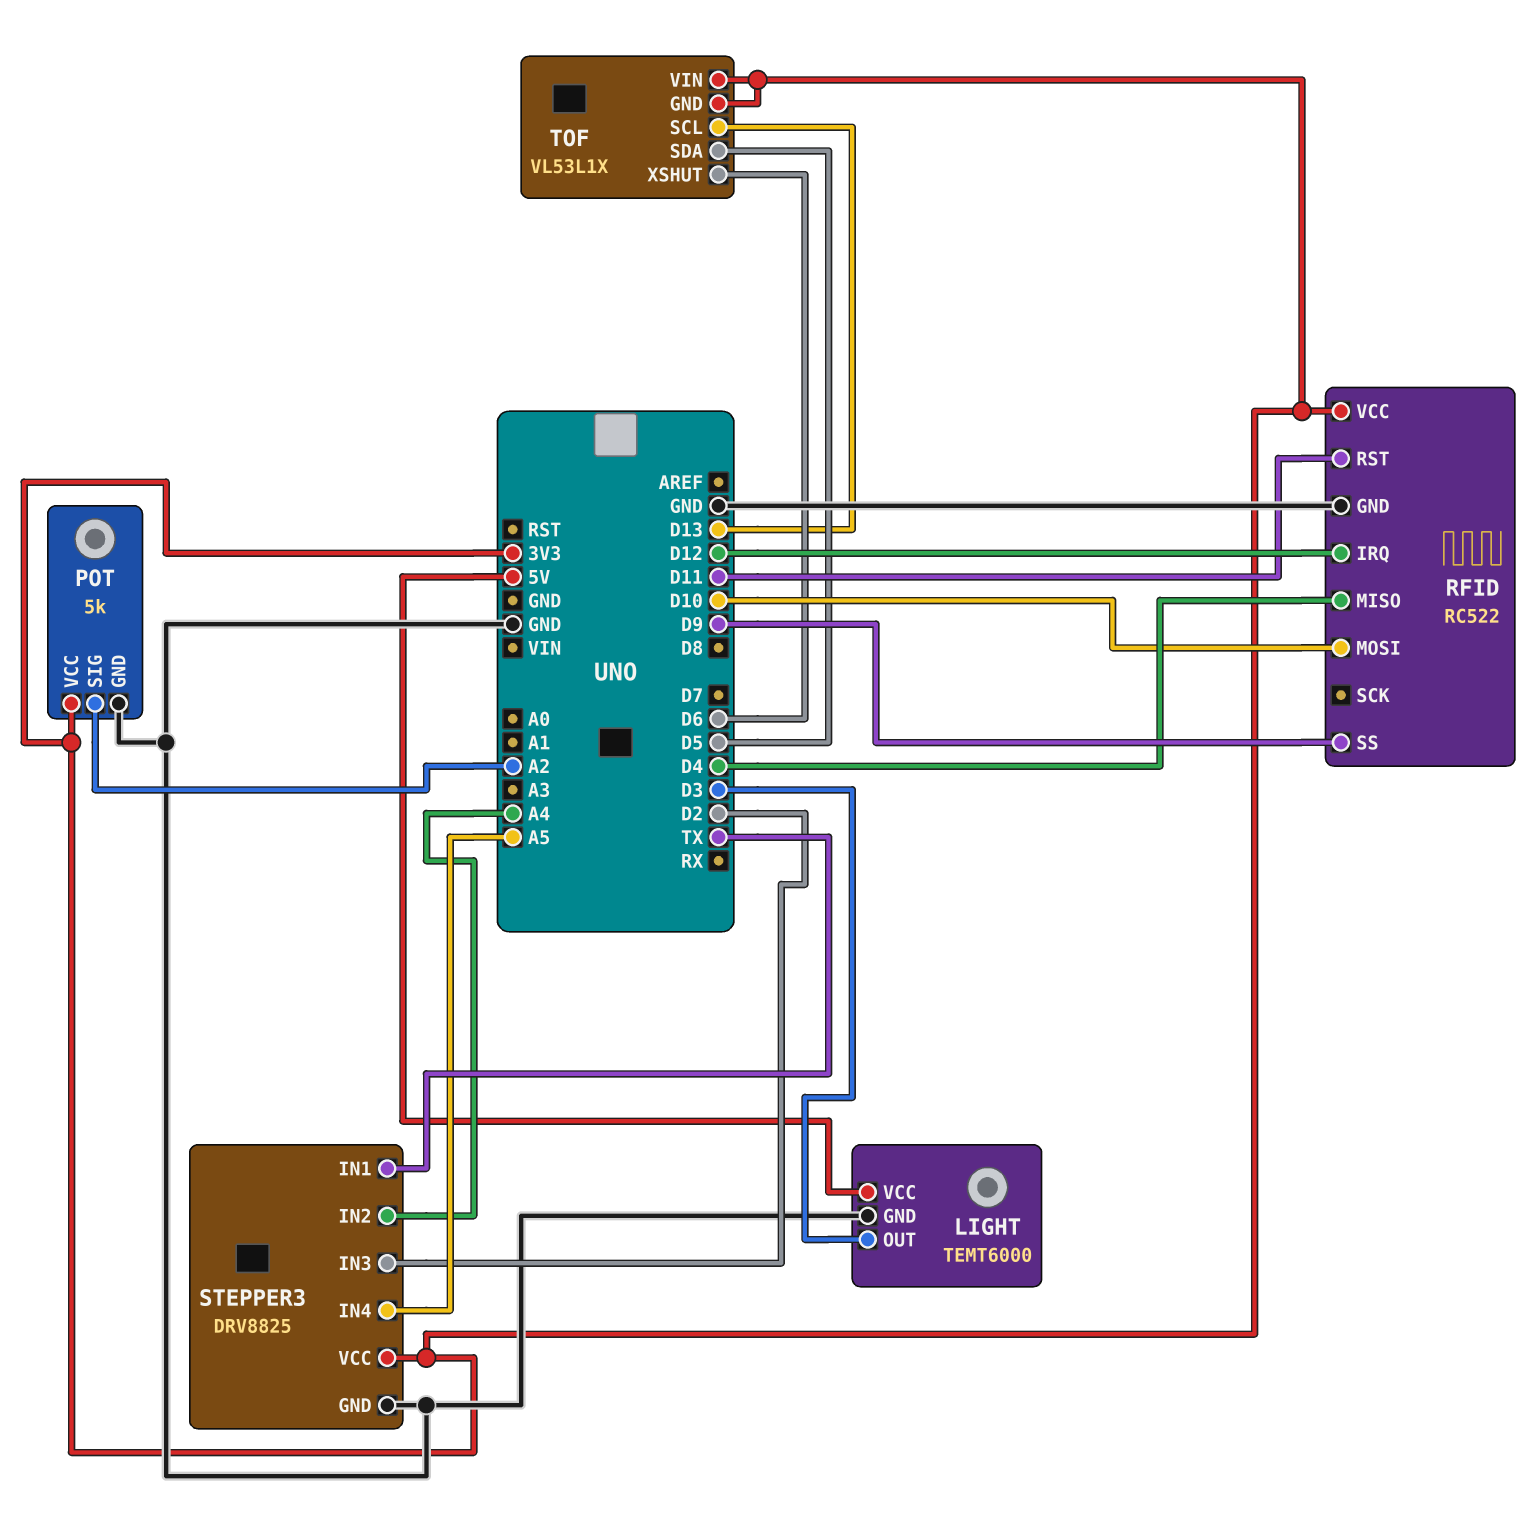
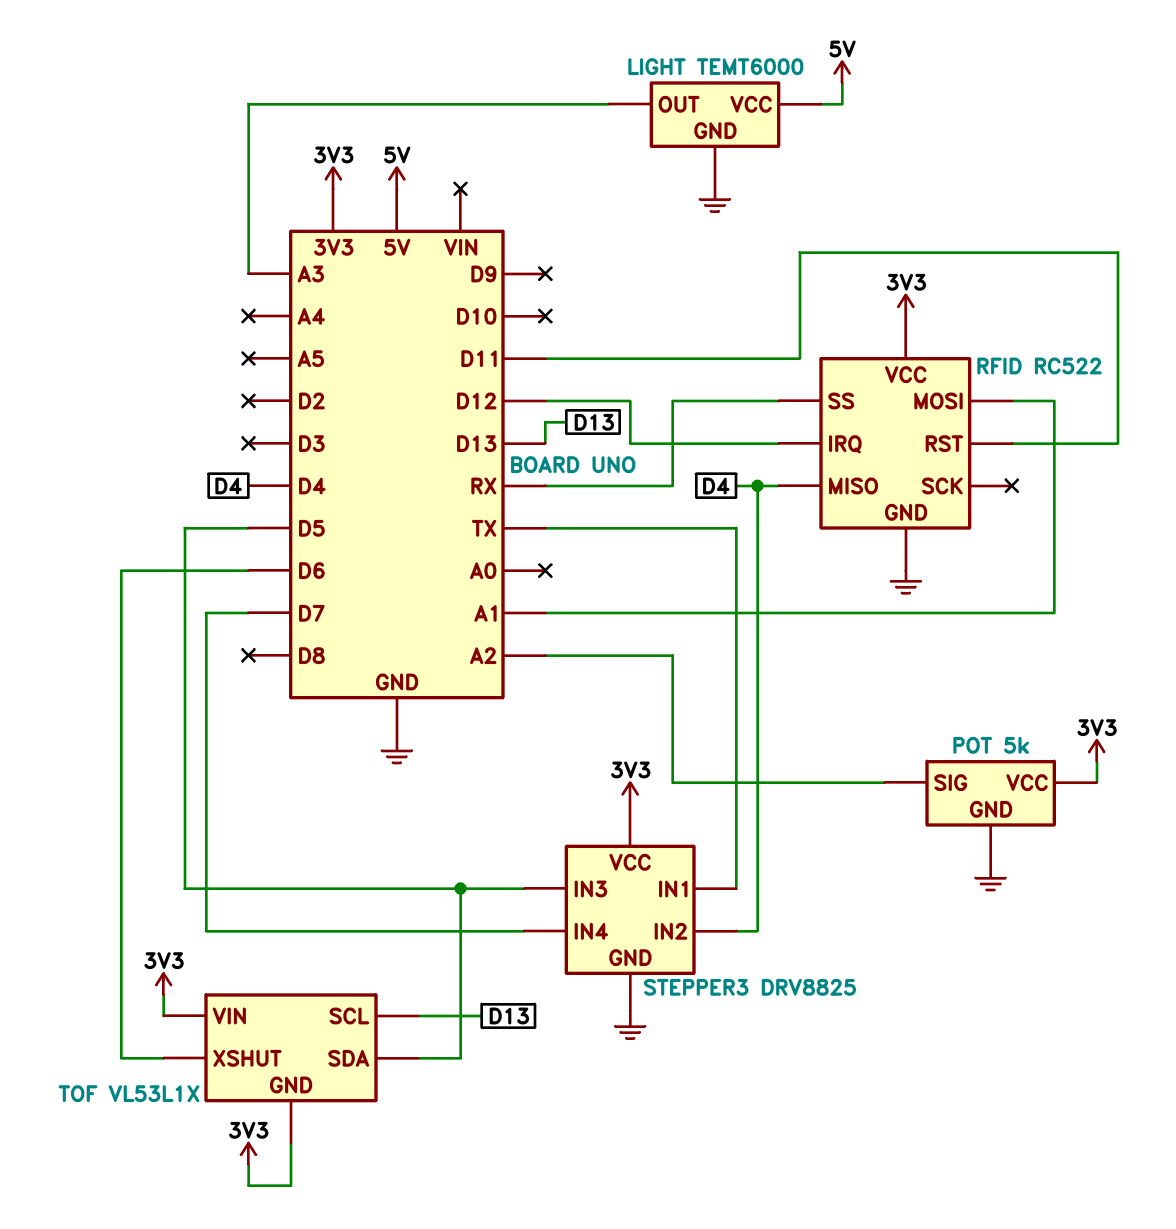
LIGHT pin OUT: D3 -> A3
RFID pin MOSI: D10 -> A1
RFID pin SS: D9 -> RX
STEPPER3 pin IN2: A4 -> D4
STEPPER3 pin IN3: D2 -> D5
STEPPER3 pin IN4: A5 -> D7

